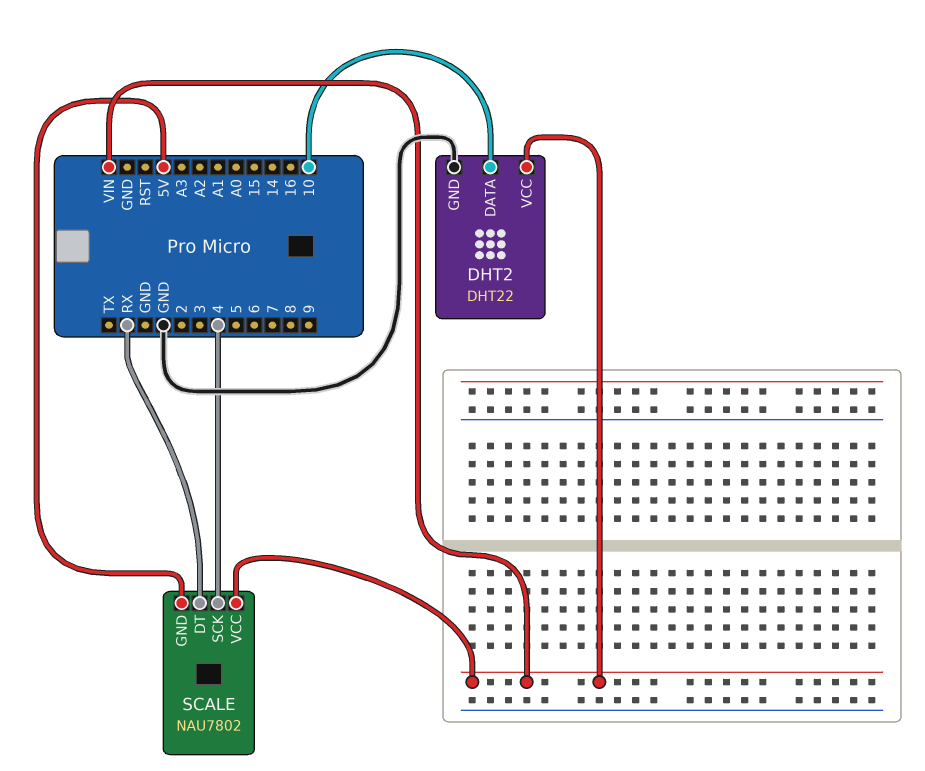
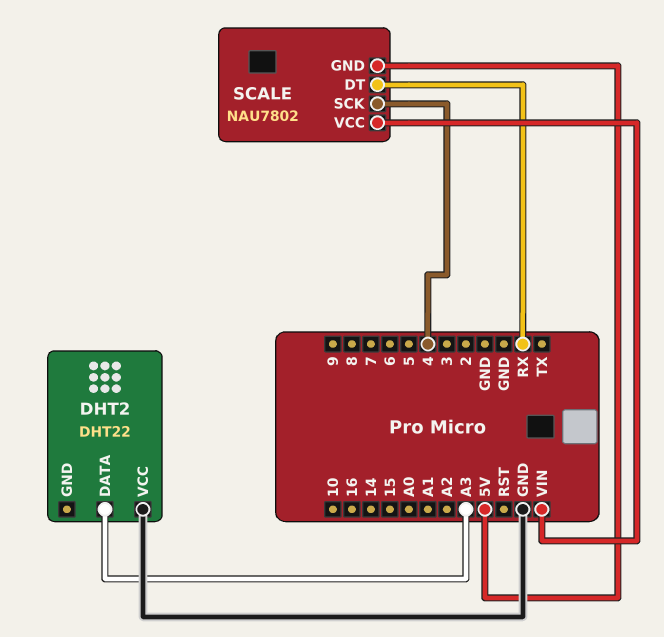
DHT2 pin DATA: 10 -> A3
DHT2 pin GND: GND -> none
DHT2 pin VCC: VIN -> GND

